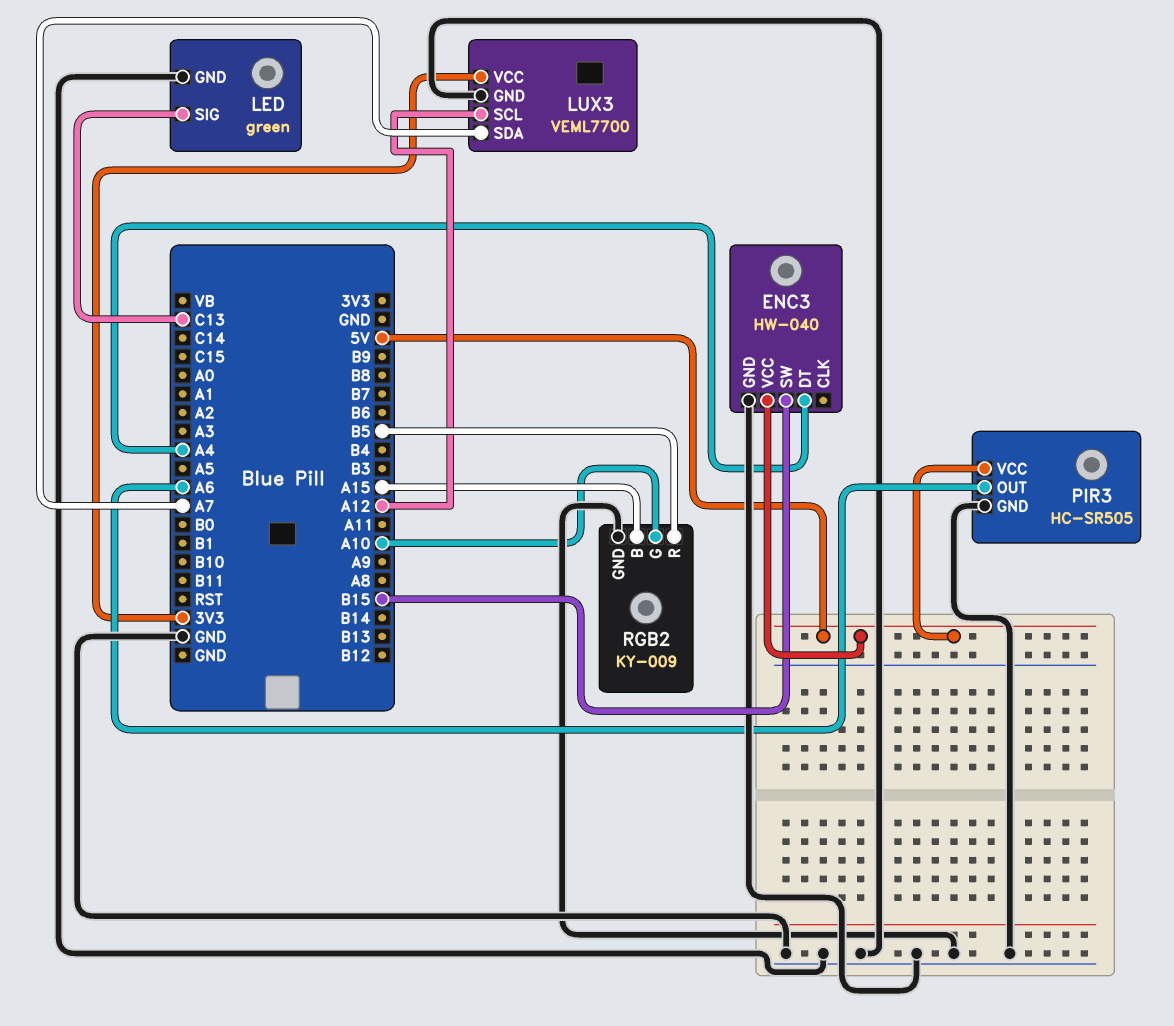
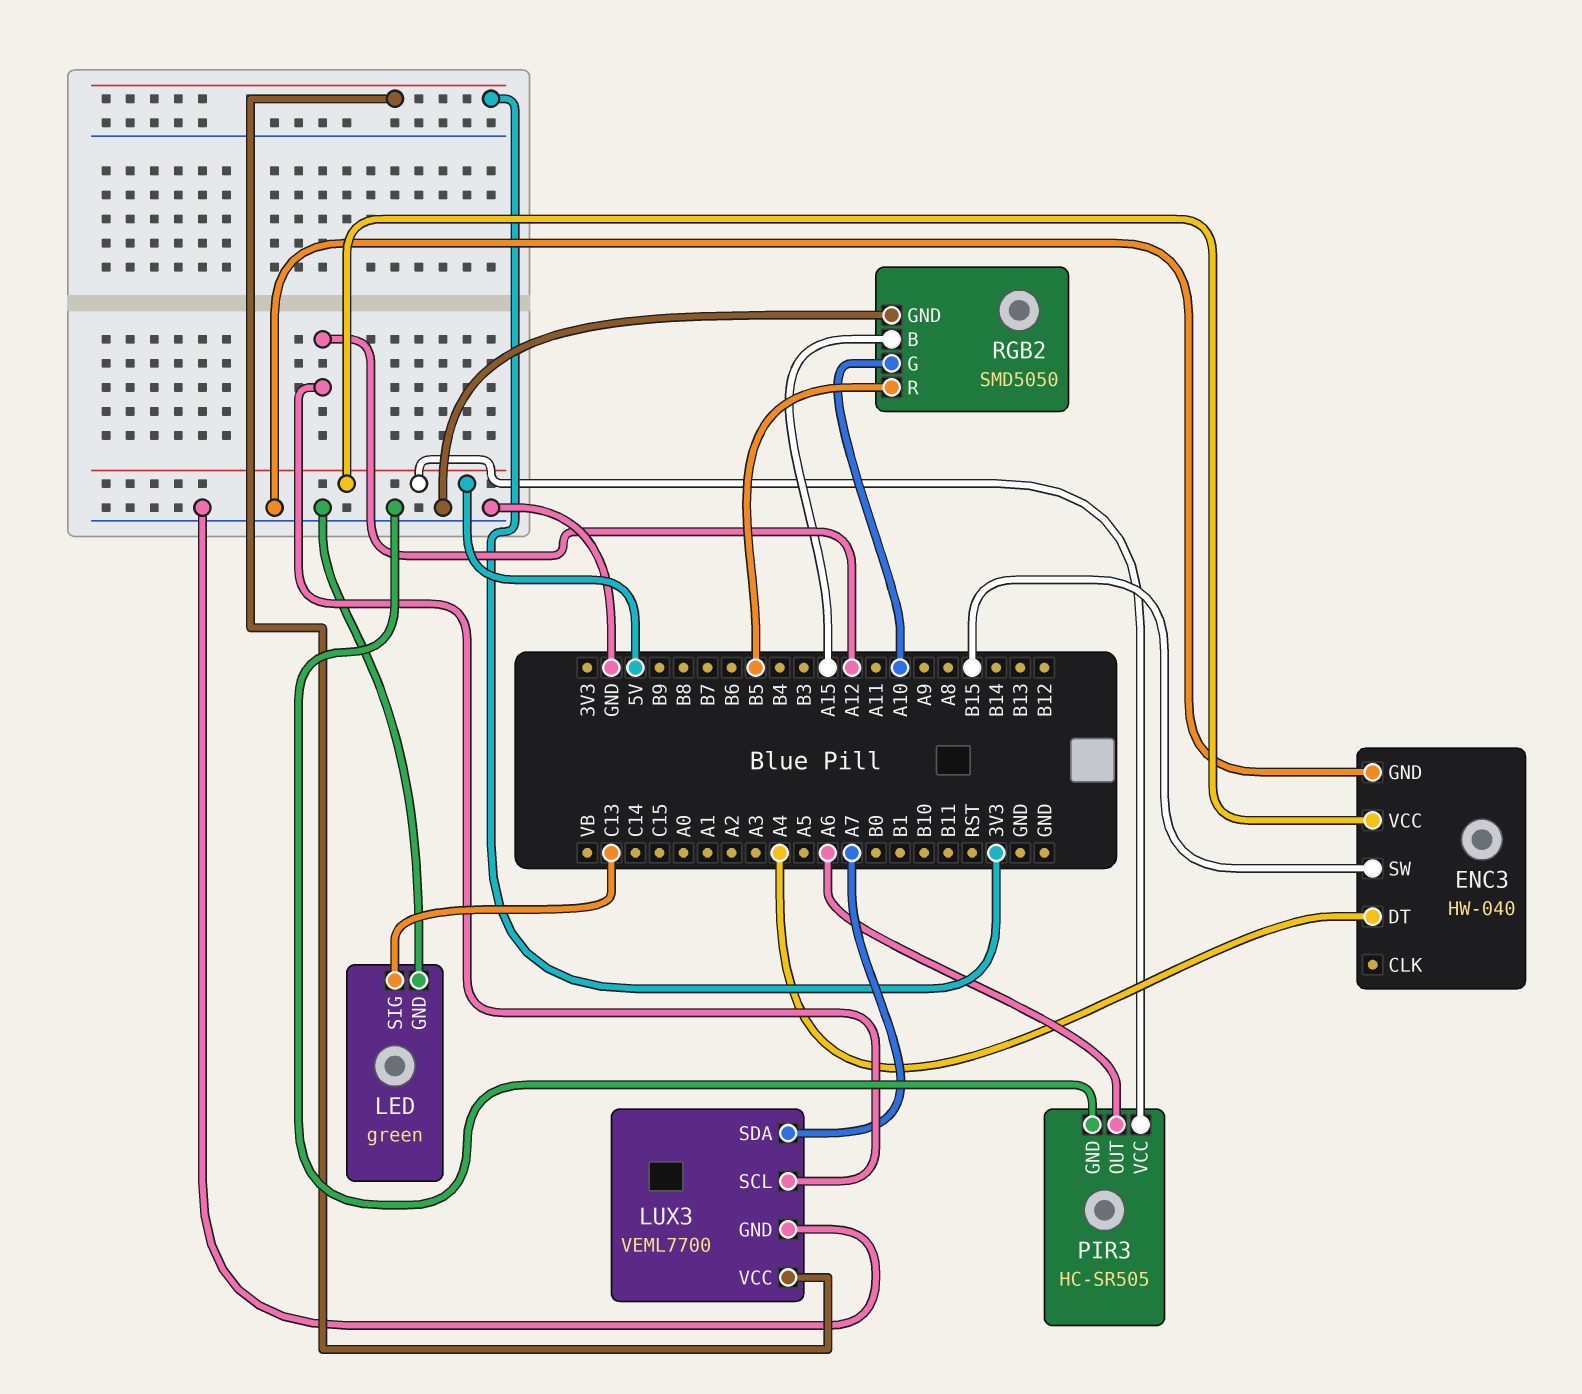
RGB2: KY-009 -> SMD5050

